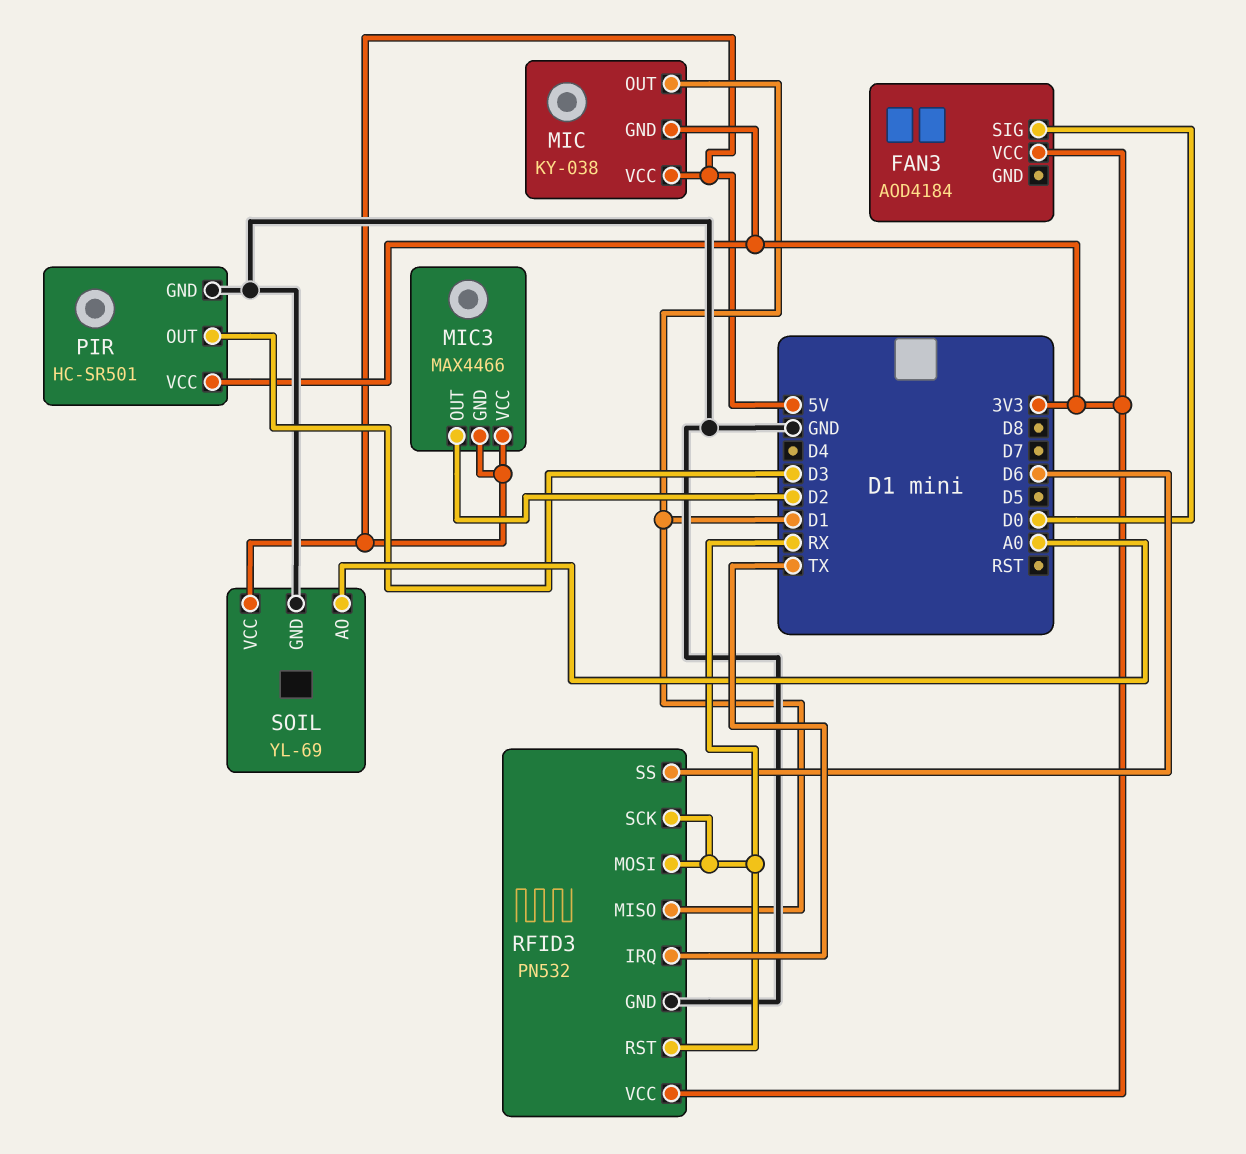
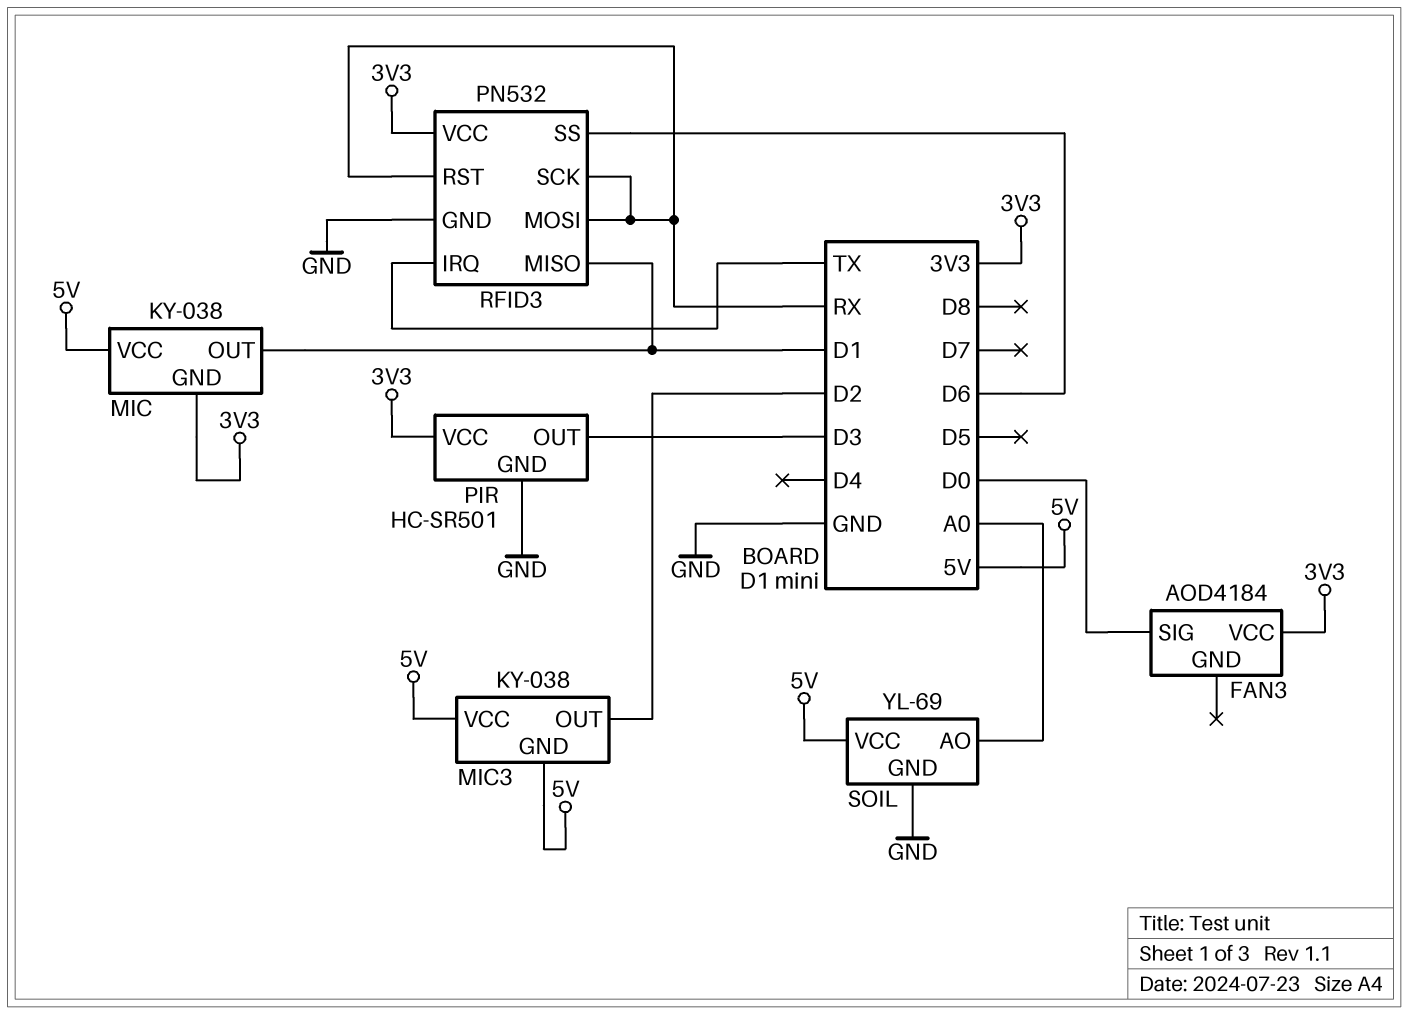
MIC3: MAX4466 -> KY-038

